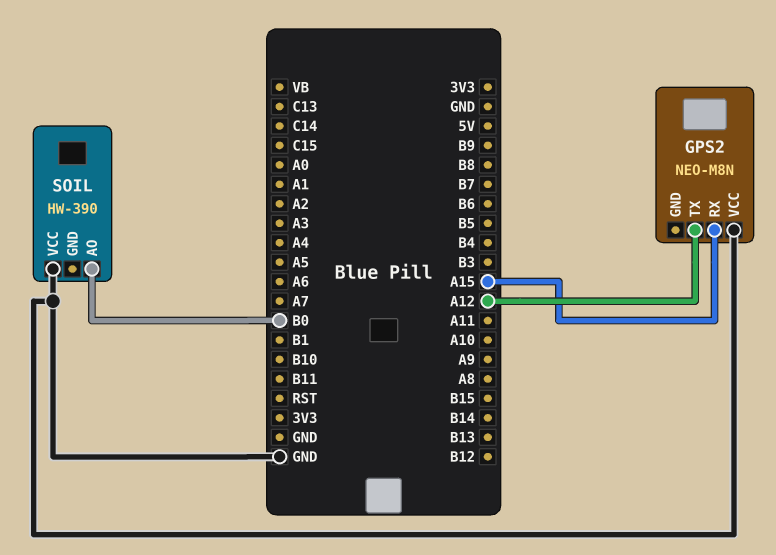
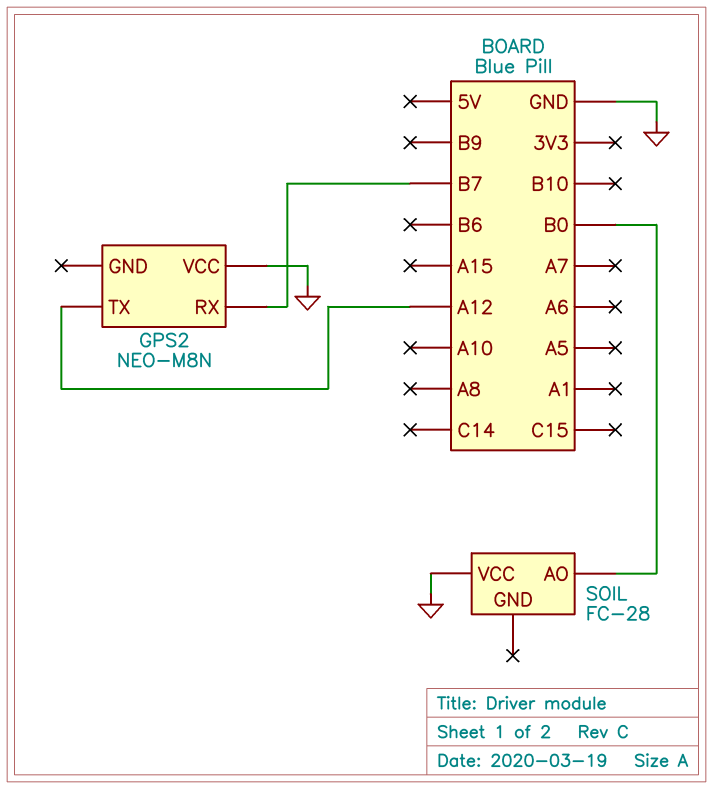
GPS2 pin RX: A15 -> B7
SOIL: HW-390 -> FC-28

